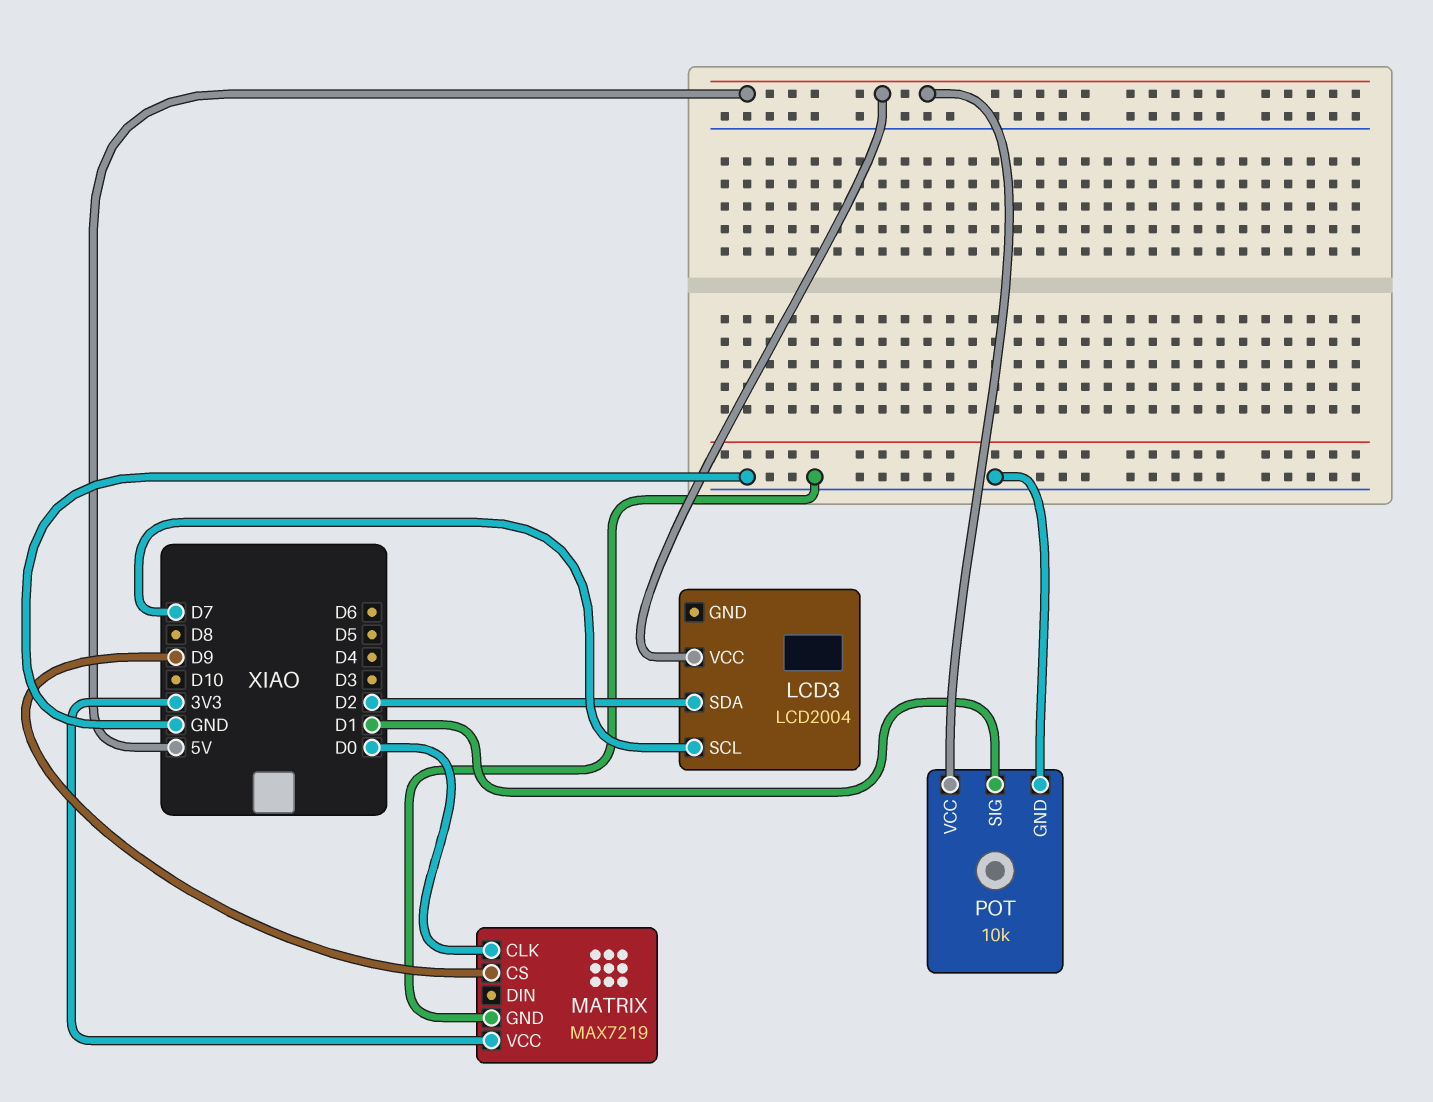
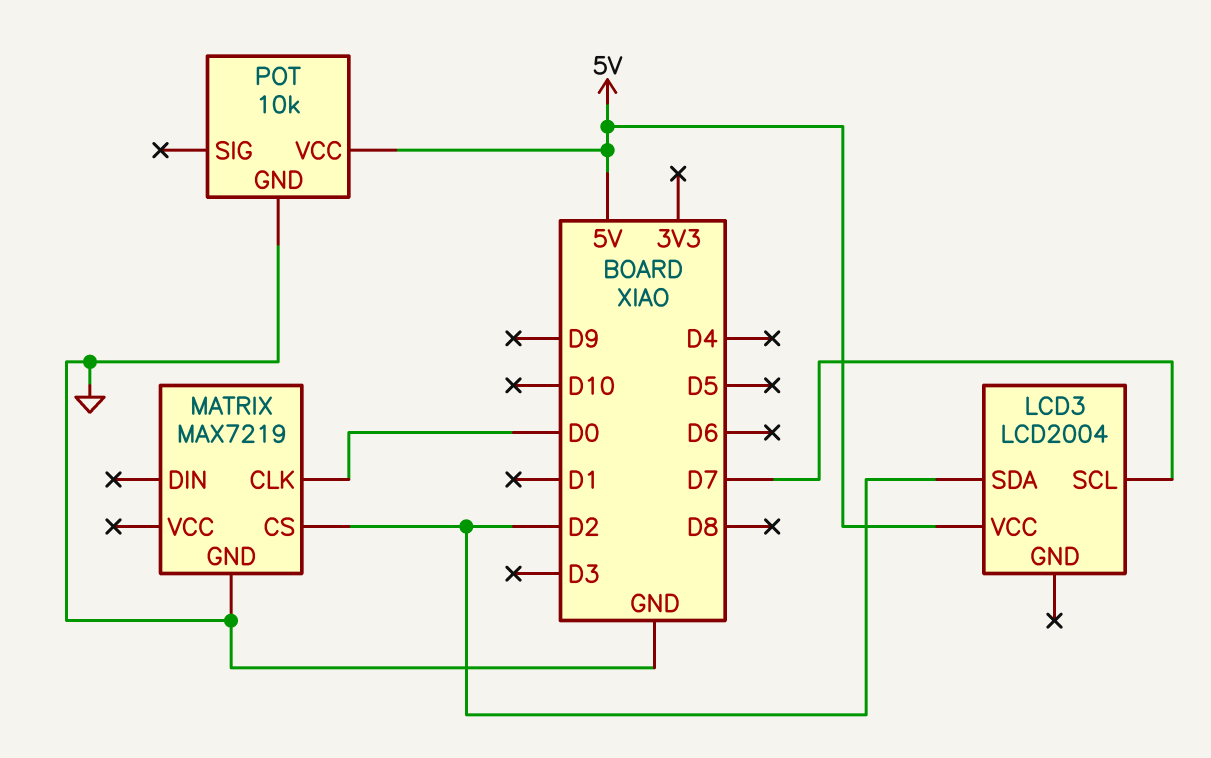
MATRIX pin CS: D9 -> D2
MATRIX pin VCC: 3V3 -> none
POT pin SIG: D1 -> none

